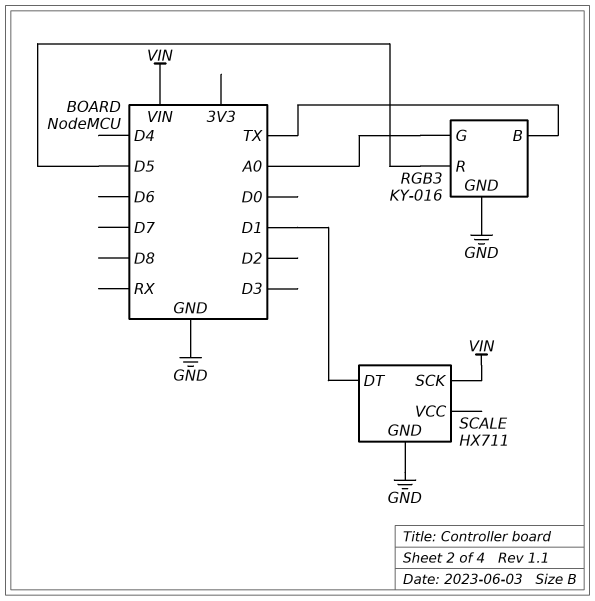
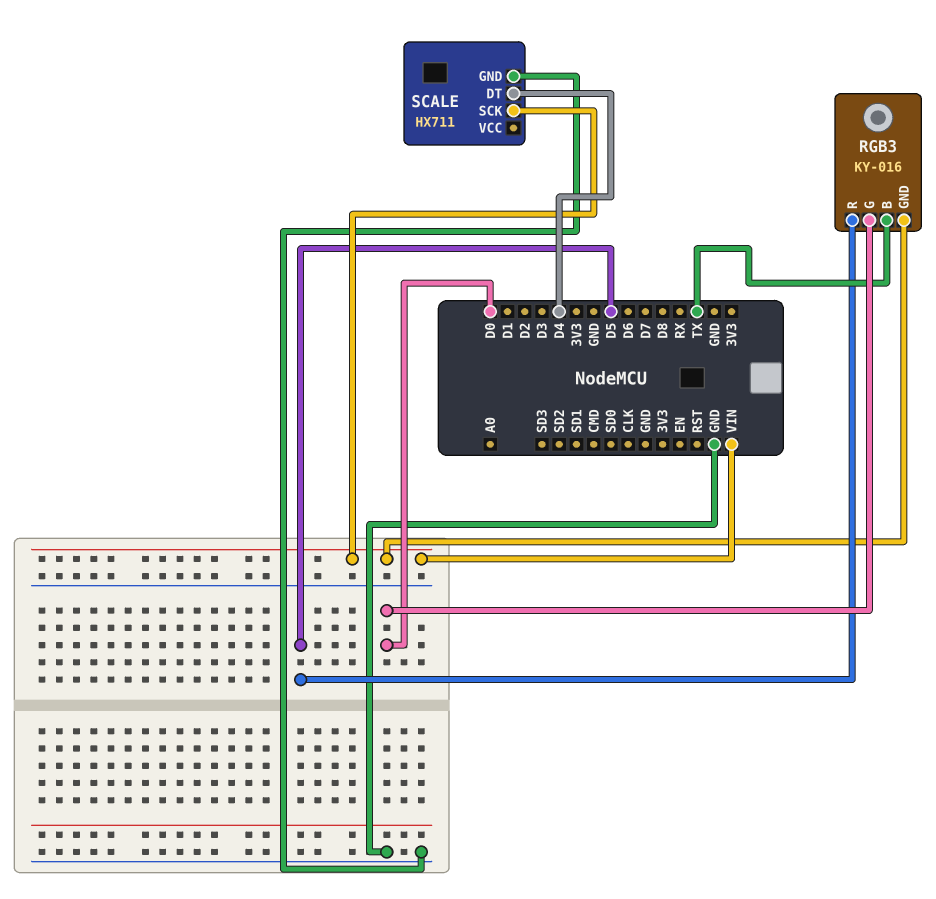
RGB3 pin G: A0 -> D0
RGB3 pin GND: GND -> VIN
SCALE pin DT: D1 -> D4

